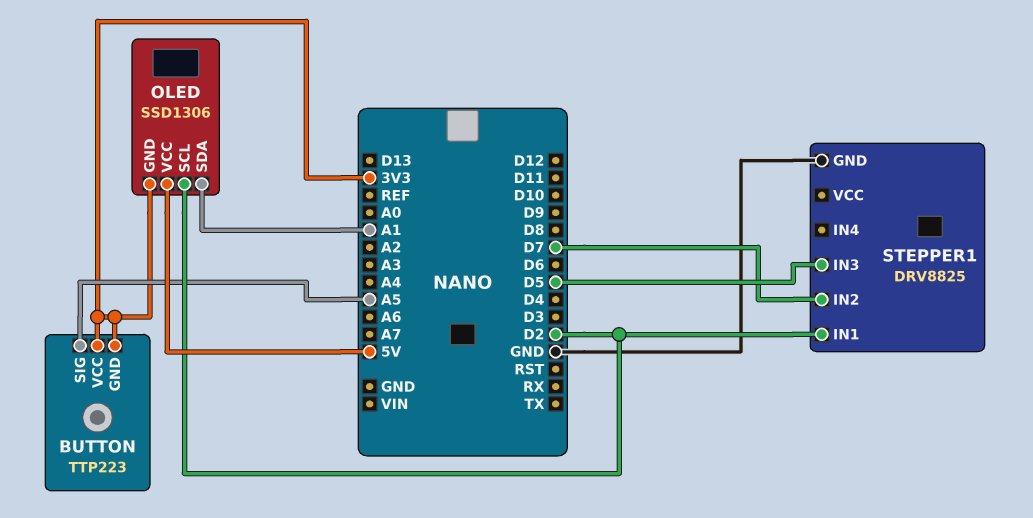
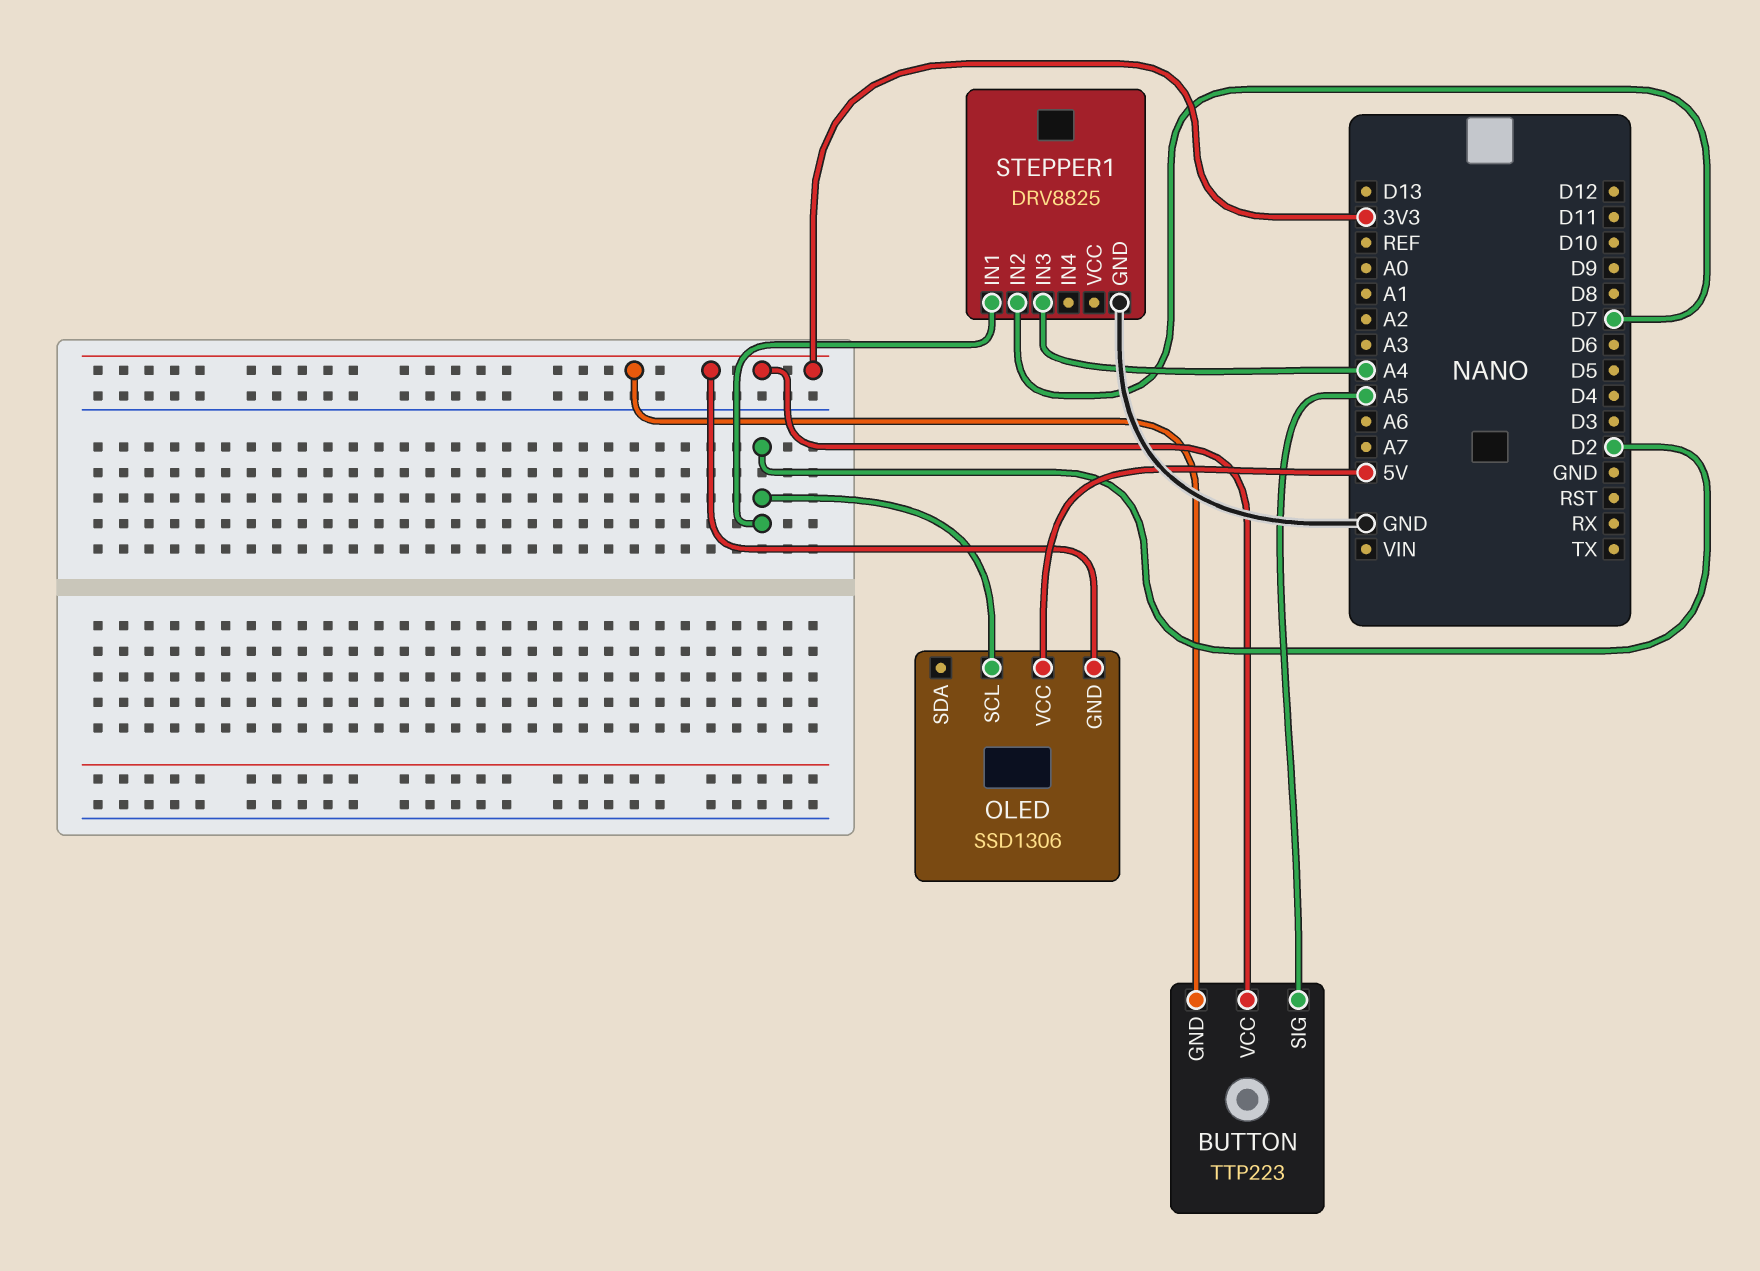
OLED pin SDA: A1 -> none
STEPPER1 pin IN3: D5 -> A4

